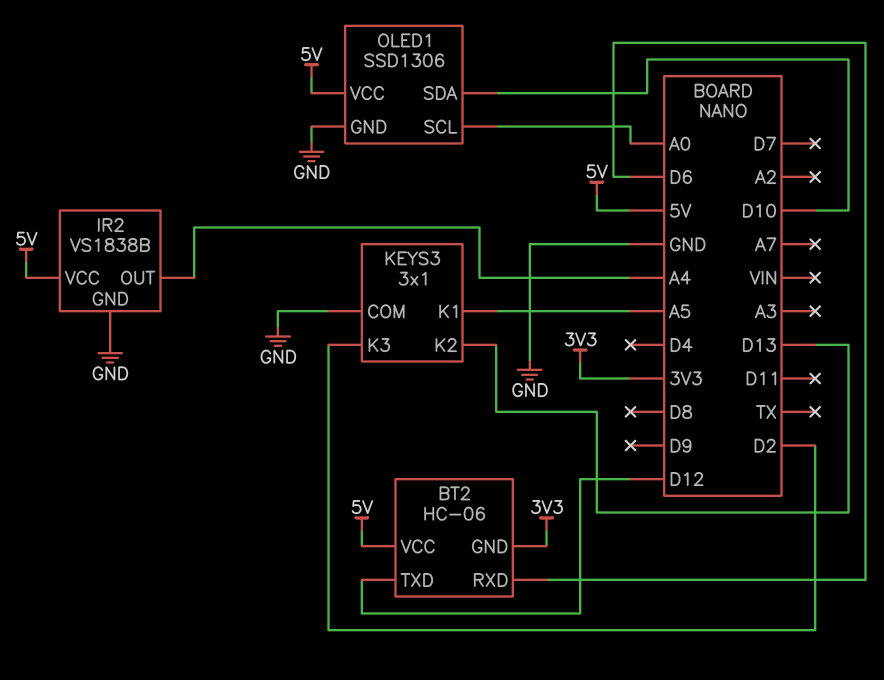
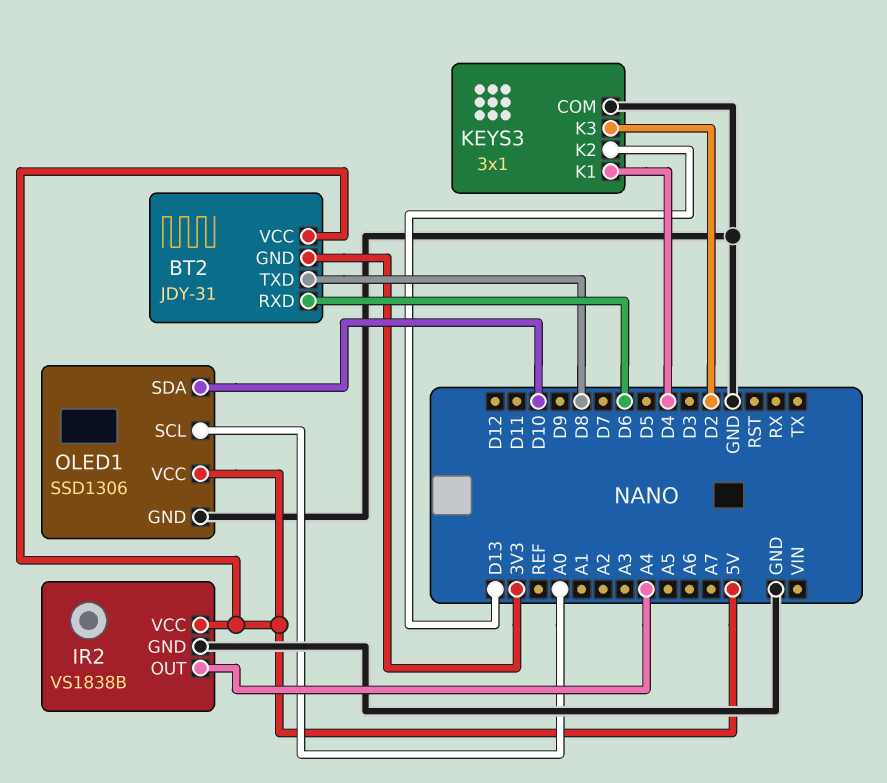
BT2: HC-06 -> JDY-31
BT2 pin TXD: D12 -> D8
KEYS3 pin K1: A5 -> D4

